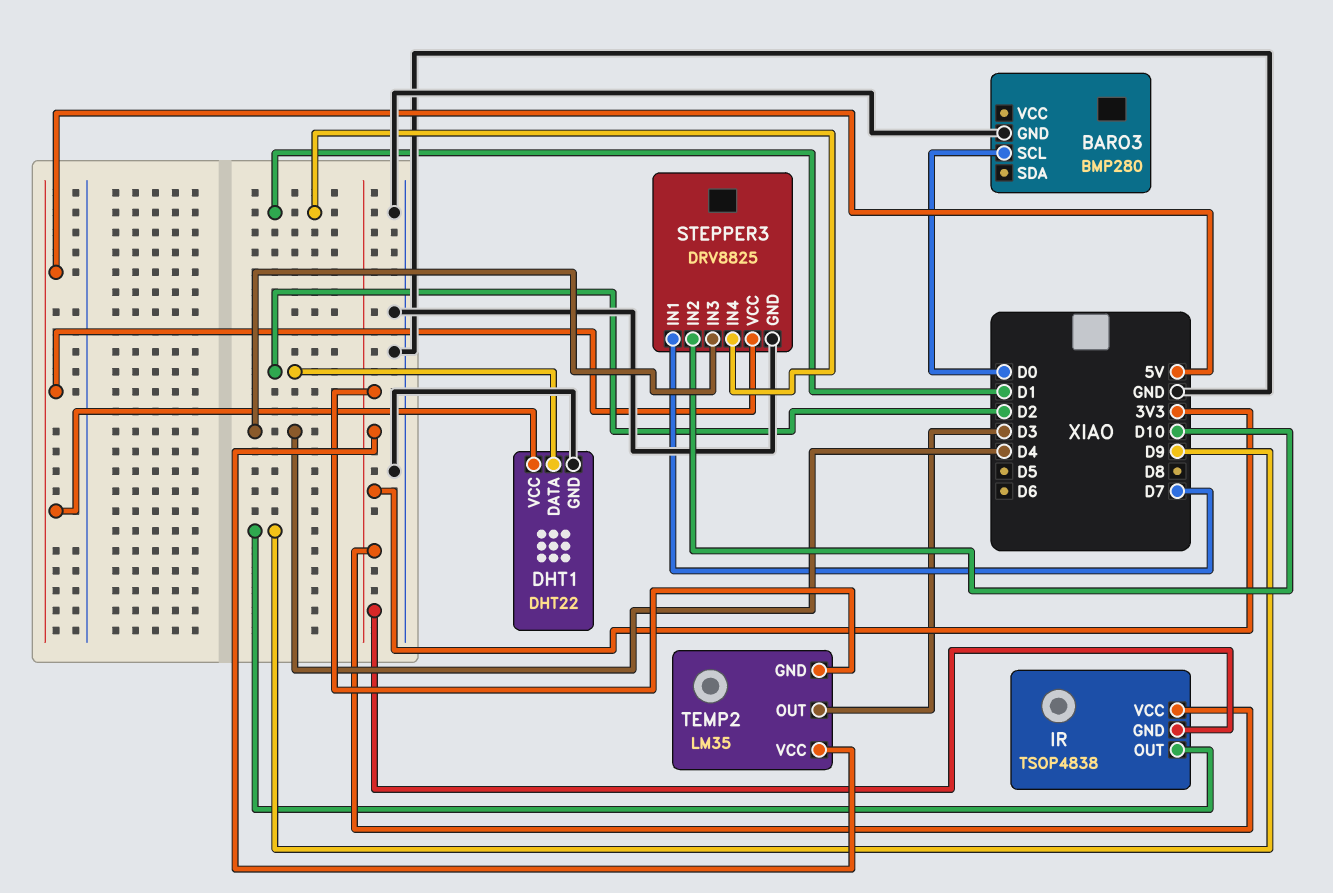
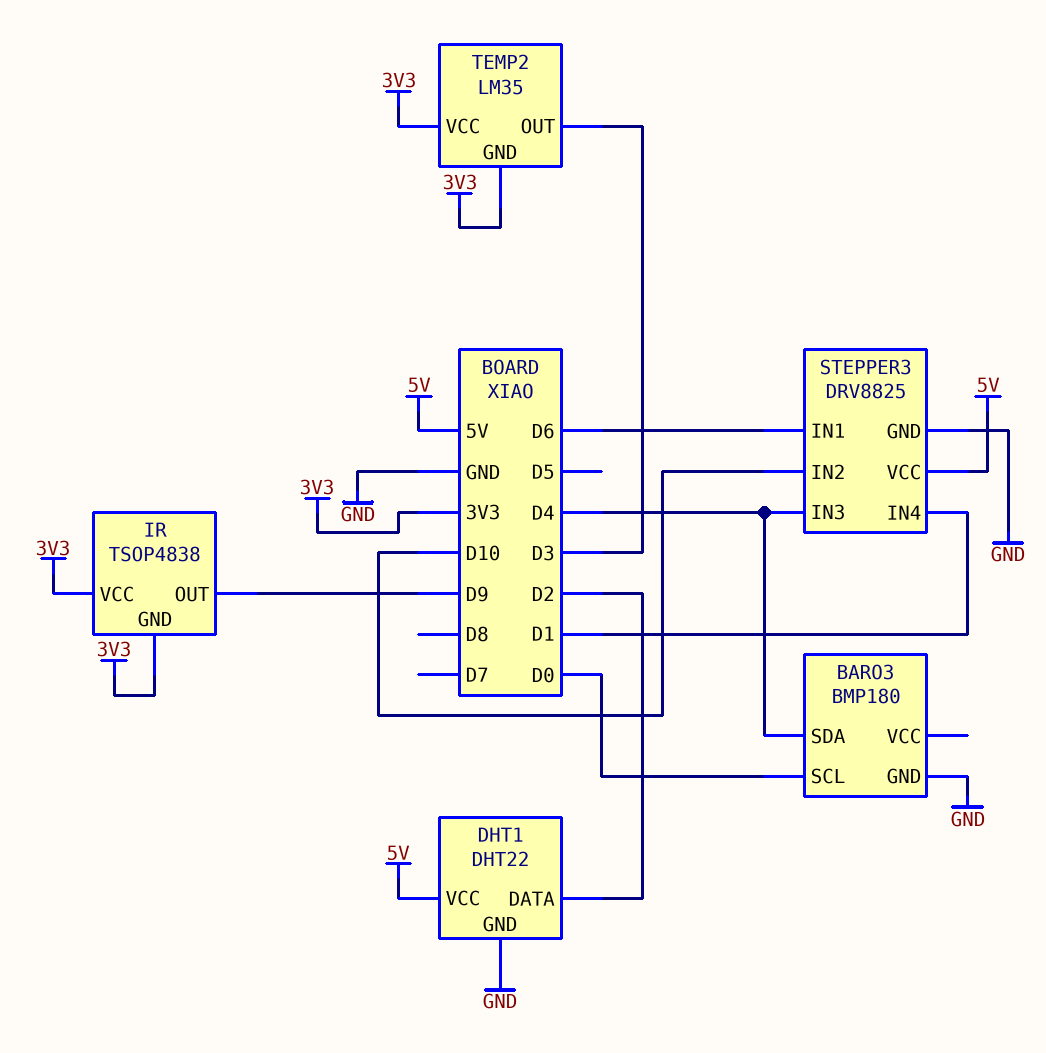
BARO3: BMP280 -> BMP180
BARO3 pin SDA: none -> D4
STEPPER3 pin IN1: D7 -> D6

